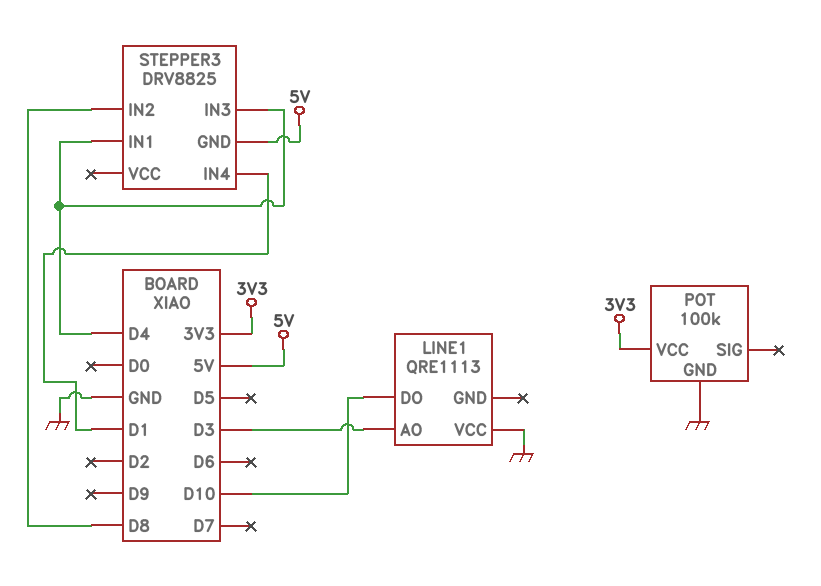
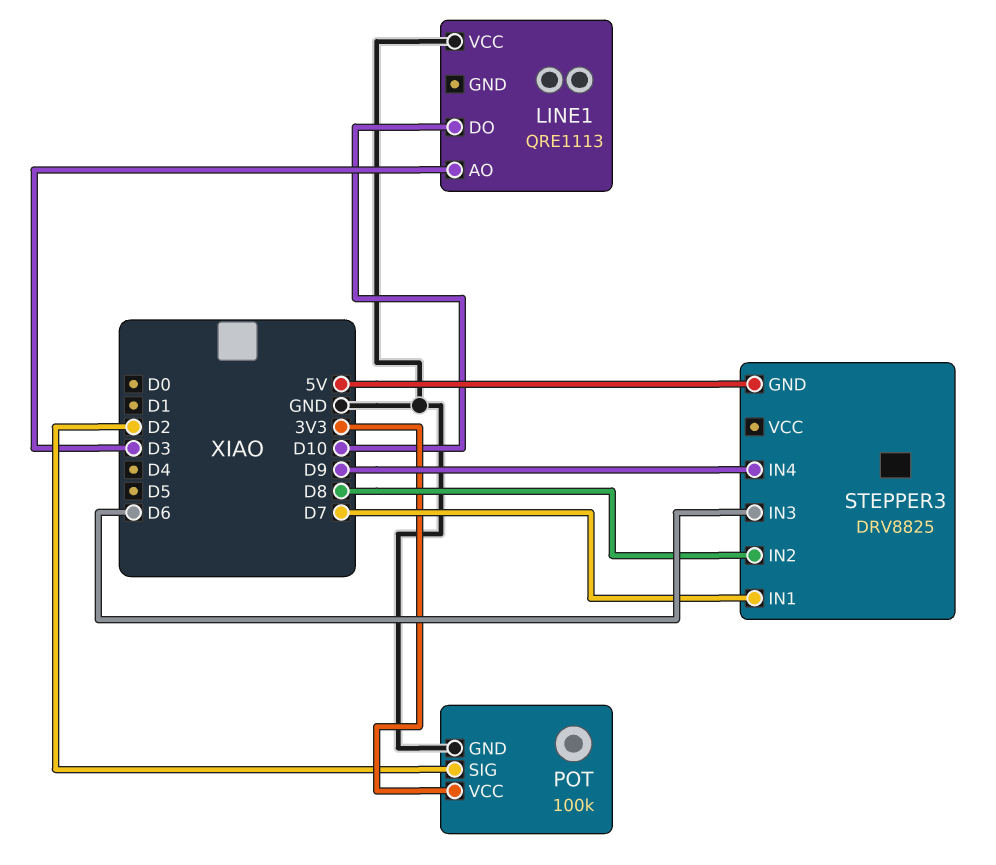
POT pin SIG: none -> D2
STEPPER3 pin IN1: D4 -> D7
STEPPER3 pin IN3: D4 -> D6
STEPPER3 pin IN4: D1 -> D9

